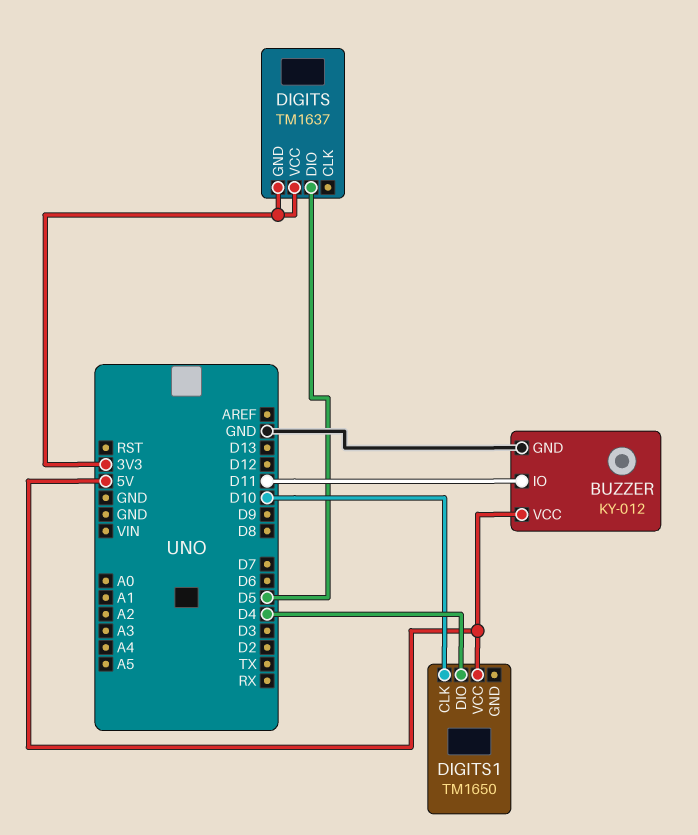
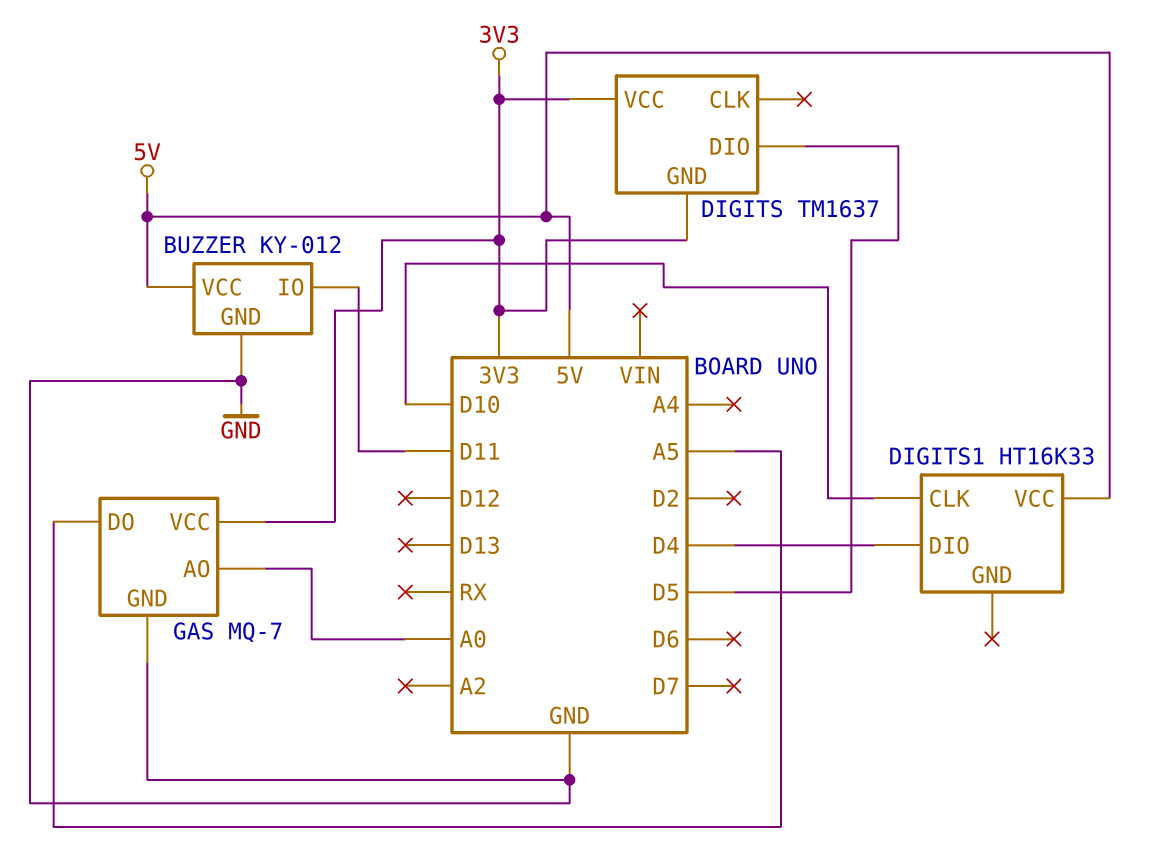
DIGITS1: TM1650 -> HT16K33
GAS: none -> MQ-7
GAS pin AO: none -> A0
GAS pin DO: none -> A5
GAS pin GND: none -> GND
GAS pin VCC: none -> 3V3

